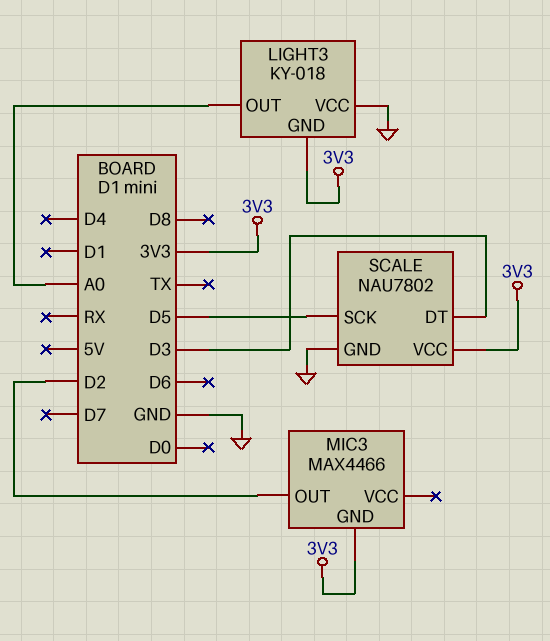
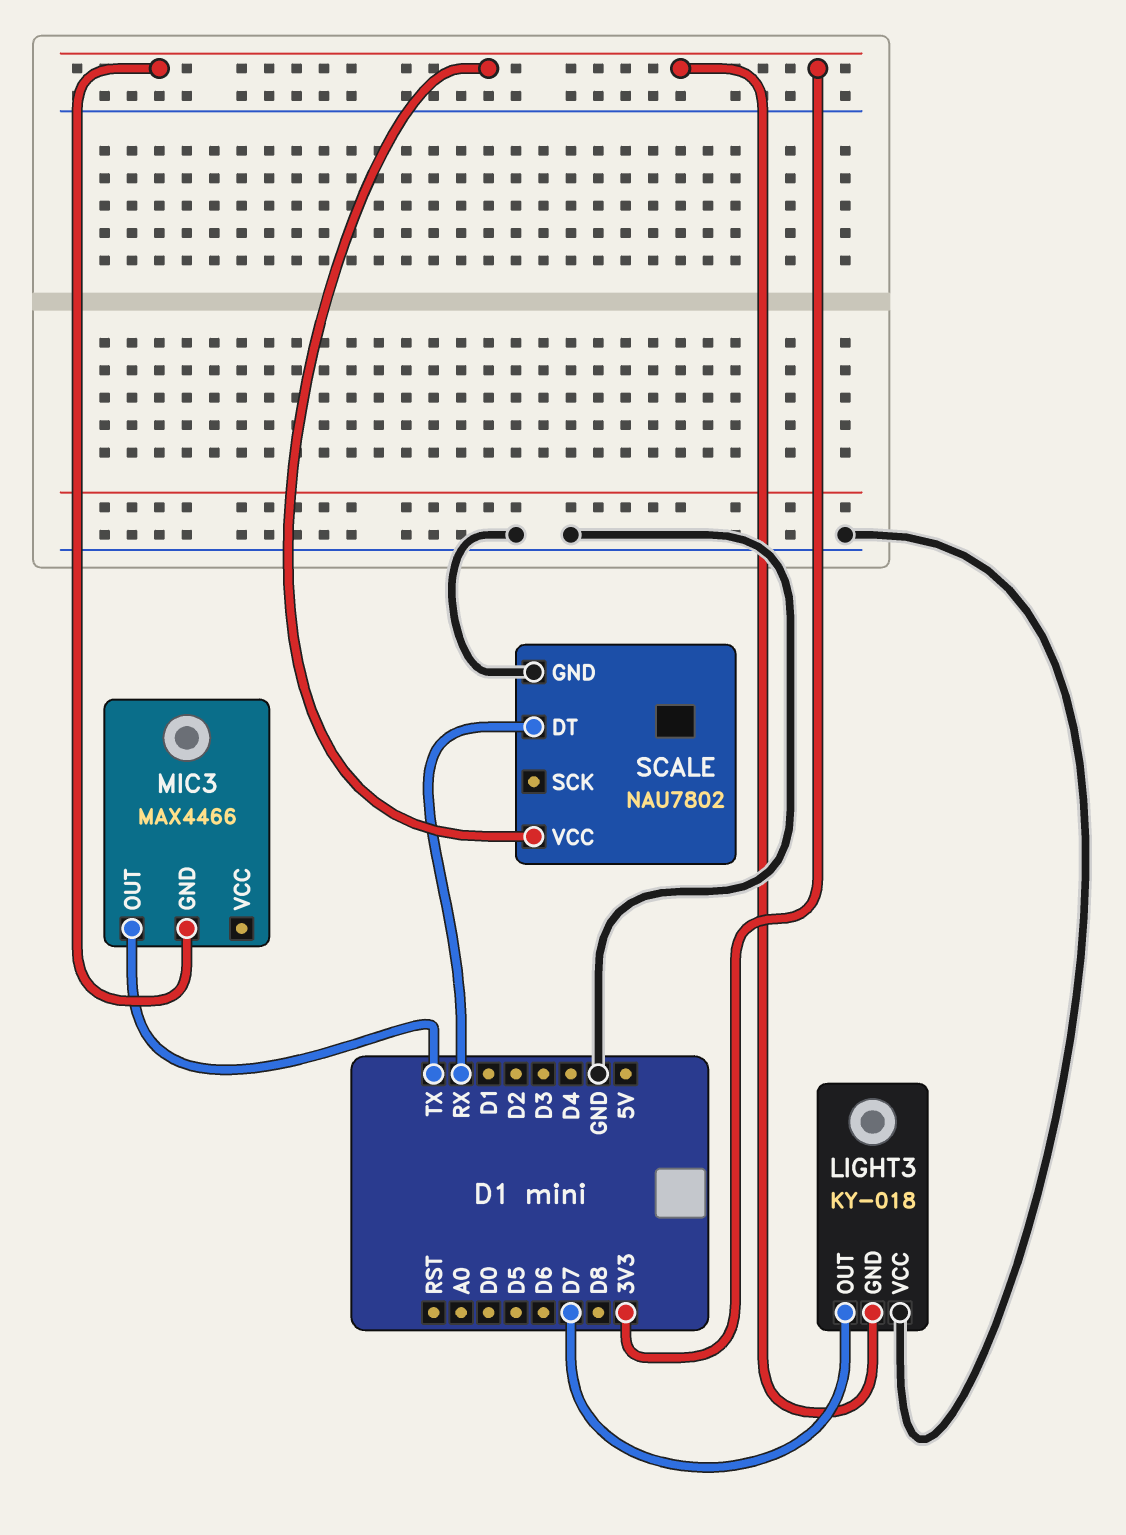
LIGHT3 pin OUT: A0 -> D7
MIC3 pin OUT: D2 -> TX
SCALE pin DT: D3 -> RX
SCALE pin SCK: D5 -> none

